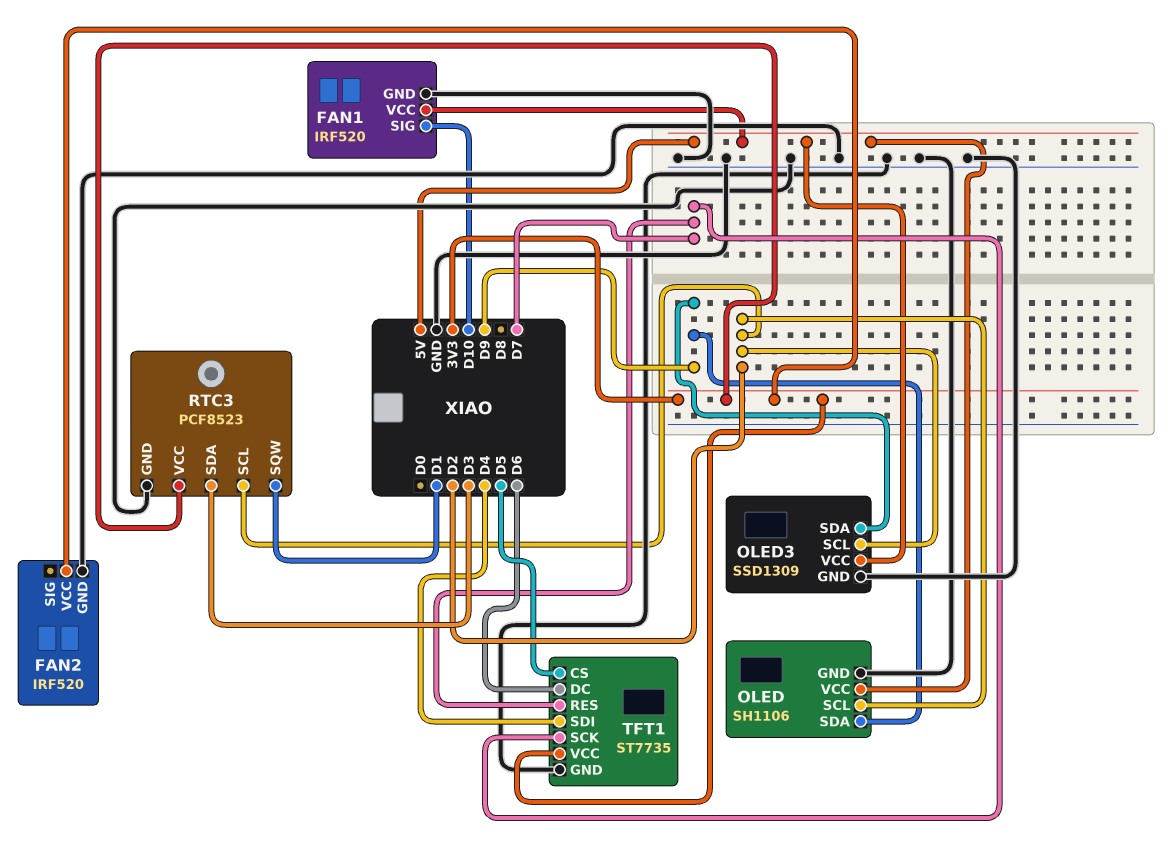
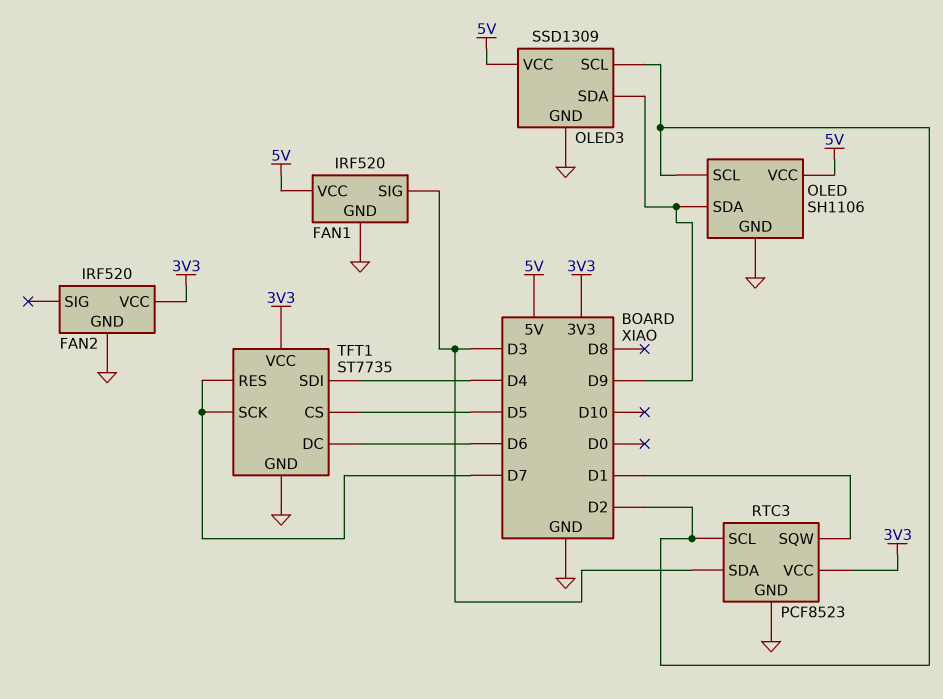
FAN1 pin SIG: D10 -> D3

